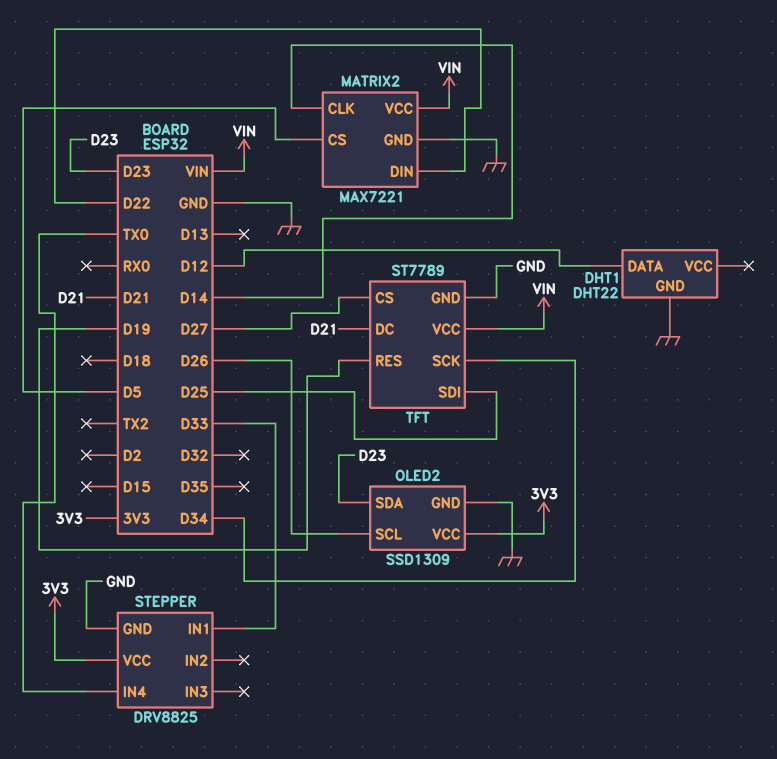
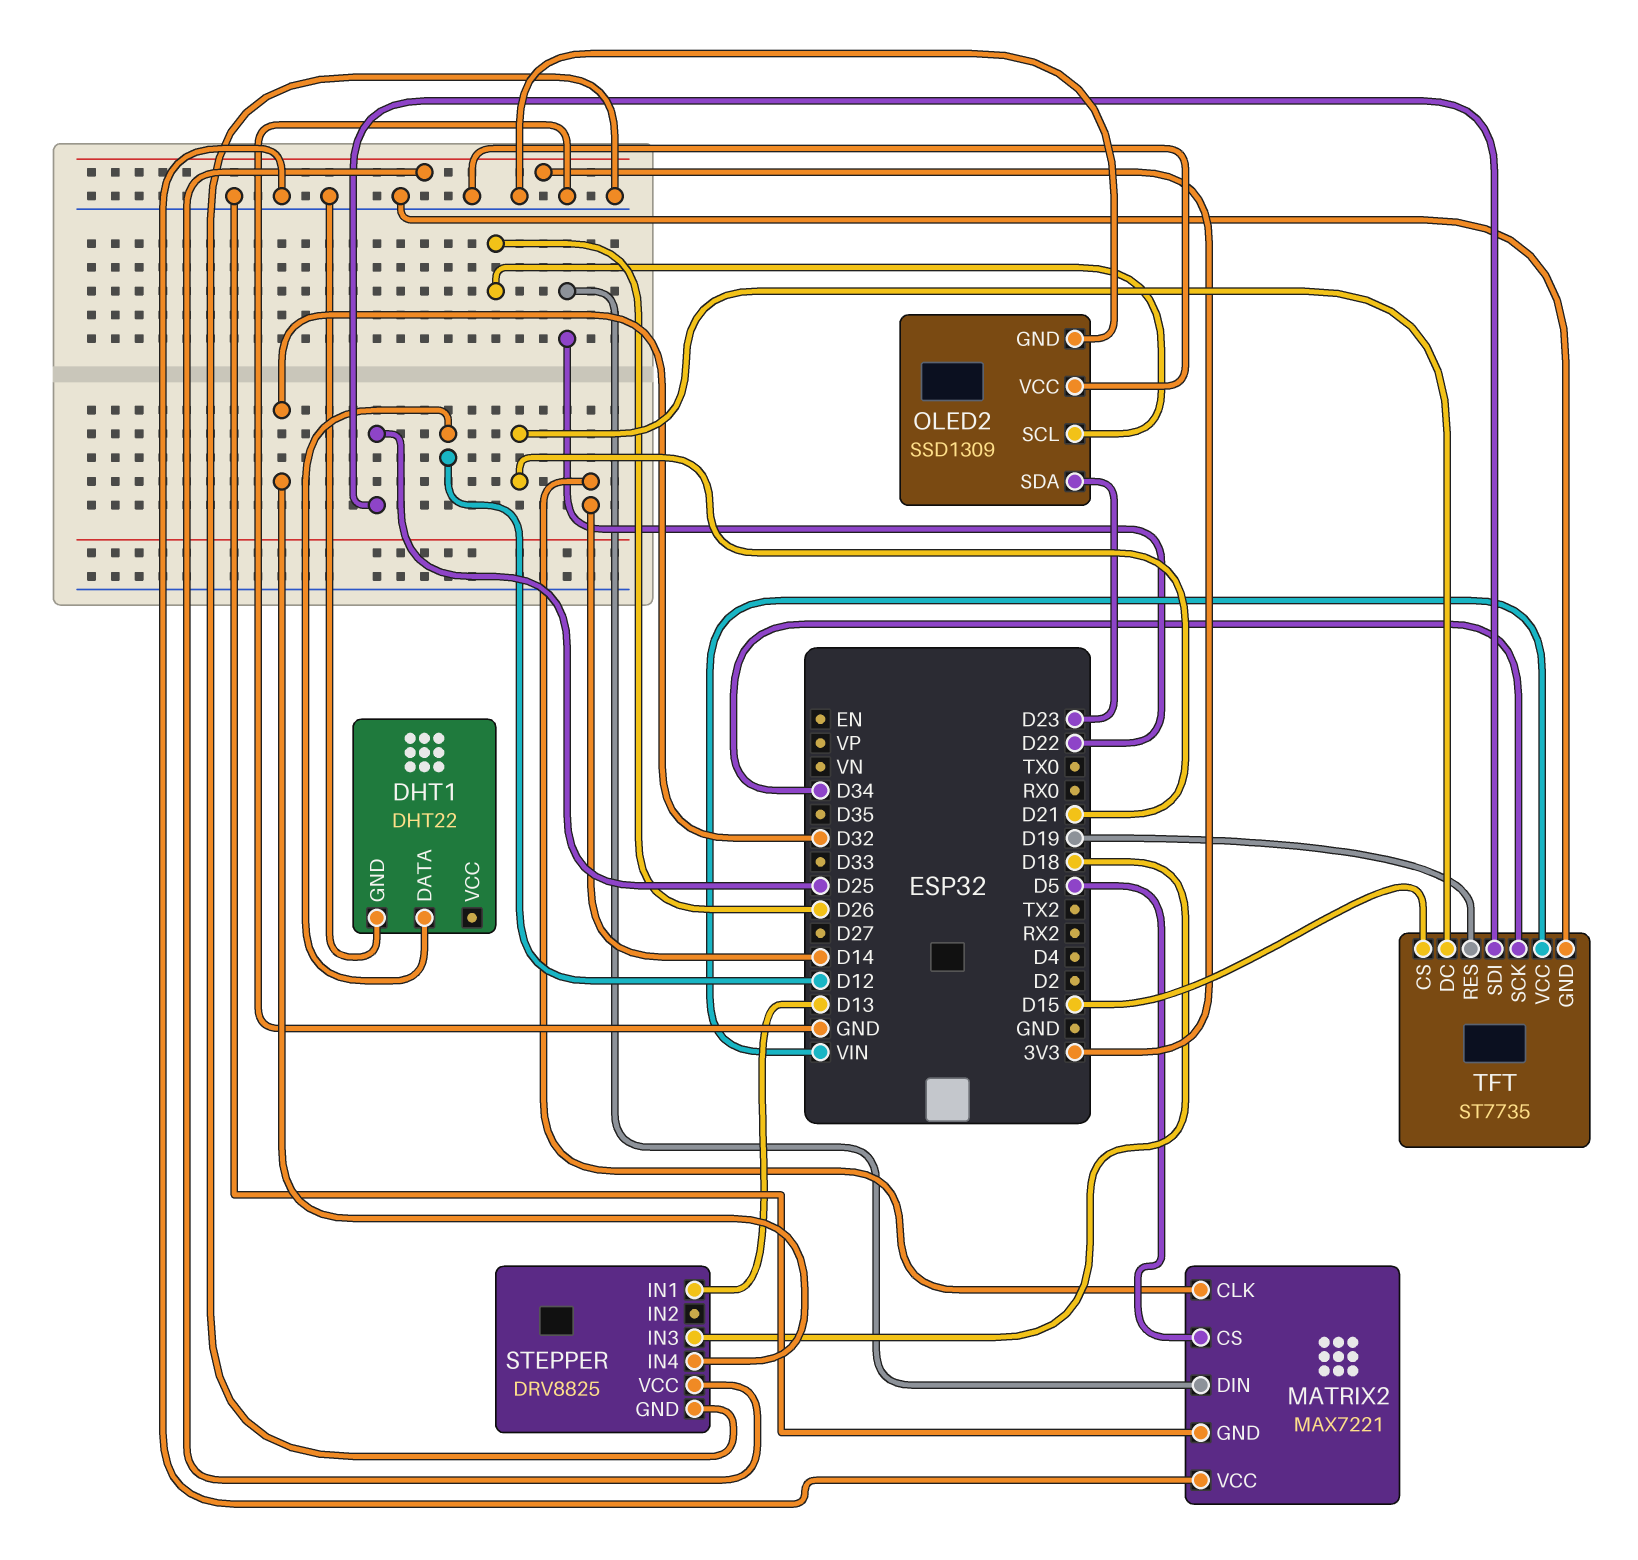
MATRIX2 pin VCC: VIN -> GND
OLED2 pin VCC: 3V3 -> GND
STEPPER pin IN1: D33 -> D13
STEPPER pin IN3: none -> D18
STEPPER pin IN4: TX0 -> D32
TFT: ST7789 -> ST7735
TFT pin CS: D27 -> D15

